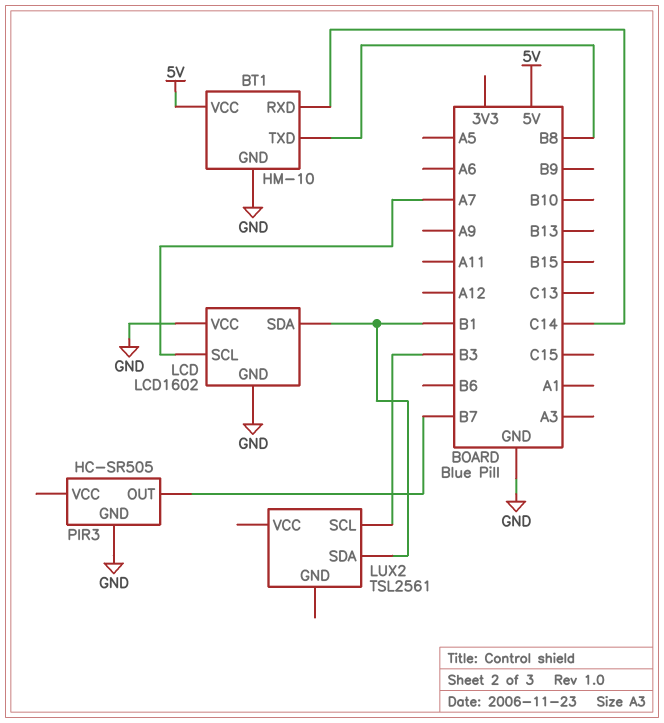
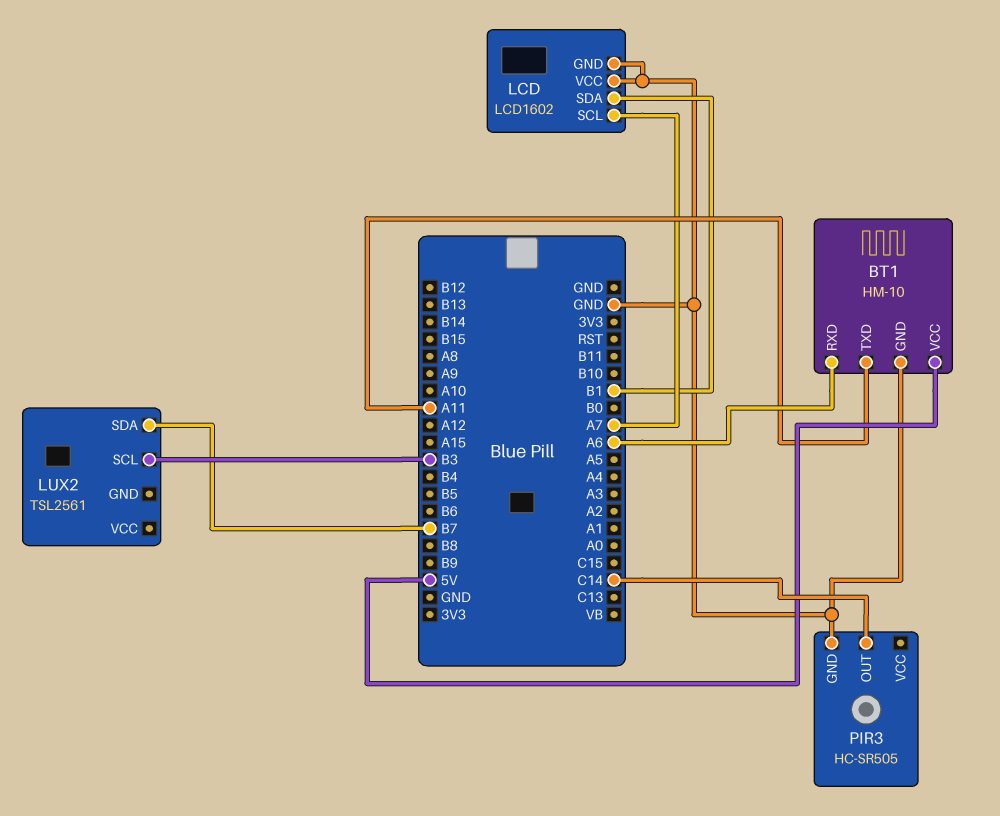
BT1 pin RXD: C14 -> A6
BT1 pin TXD: B8 -> A11
LUX2 pin SDA: B1 -> B7
PIR3 pin OUT: B7 -> C14

